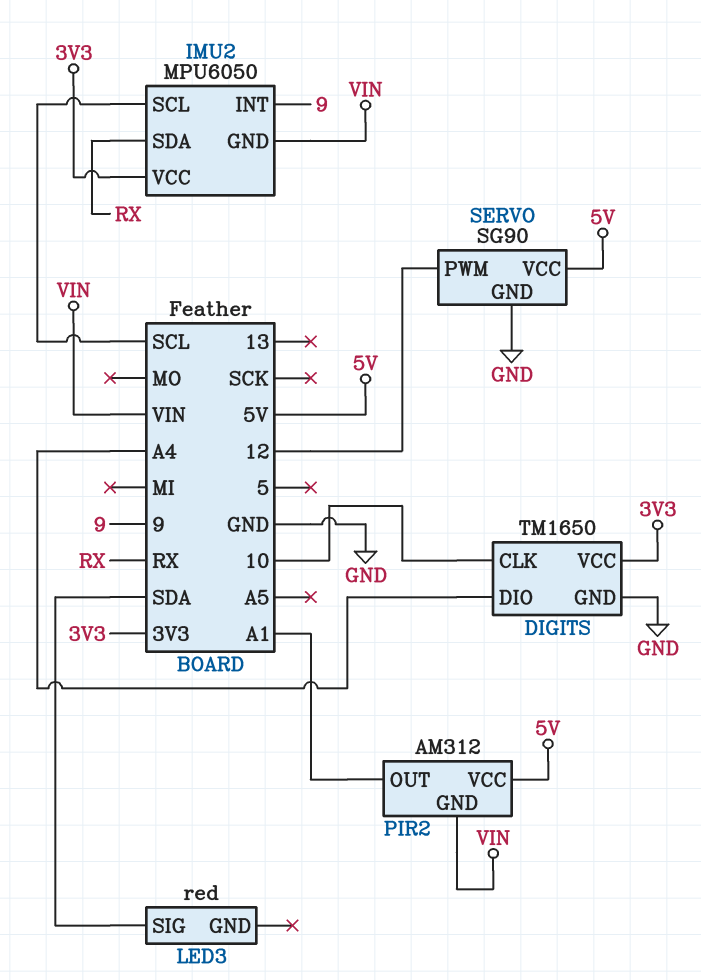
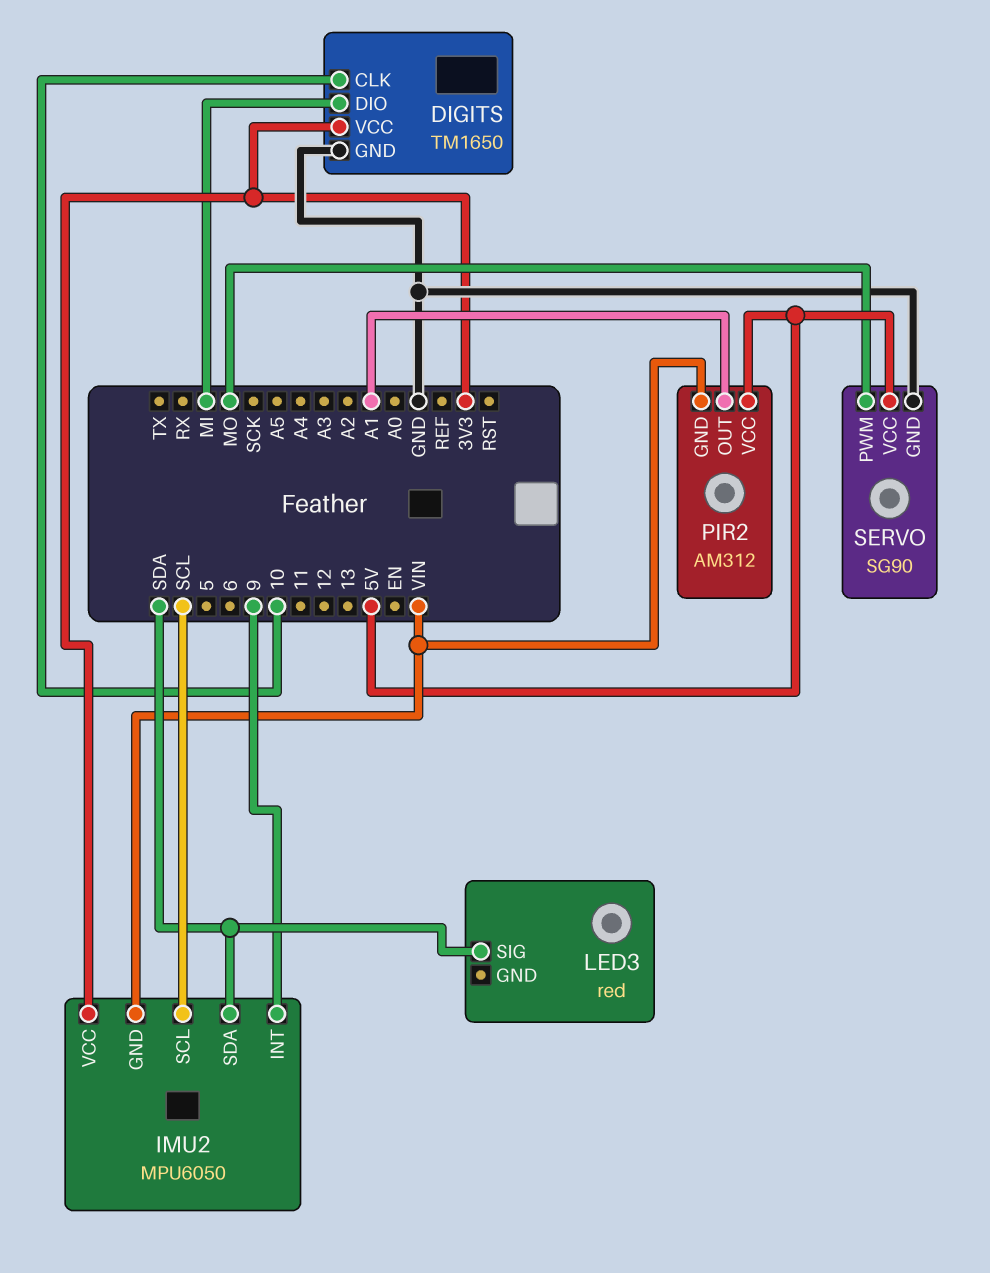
DIGITS pin DIO: A4 -> MI
IMU2 pin SDA: RX -> SDA
SERVO pin PWM: 12 -> MO

